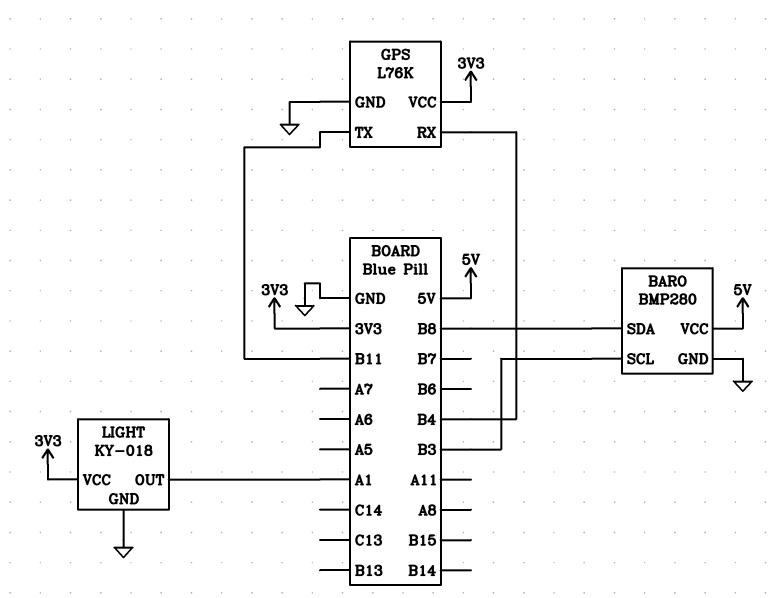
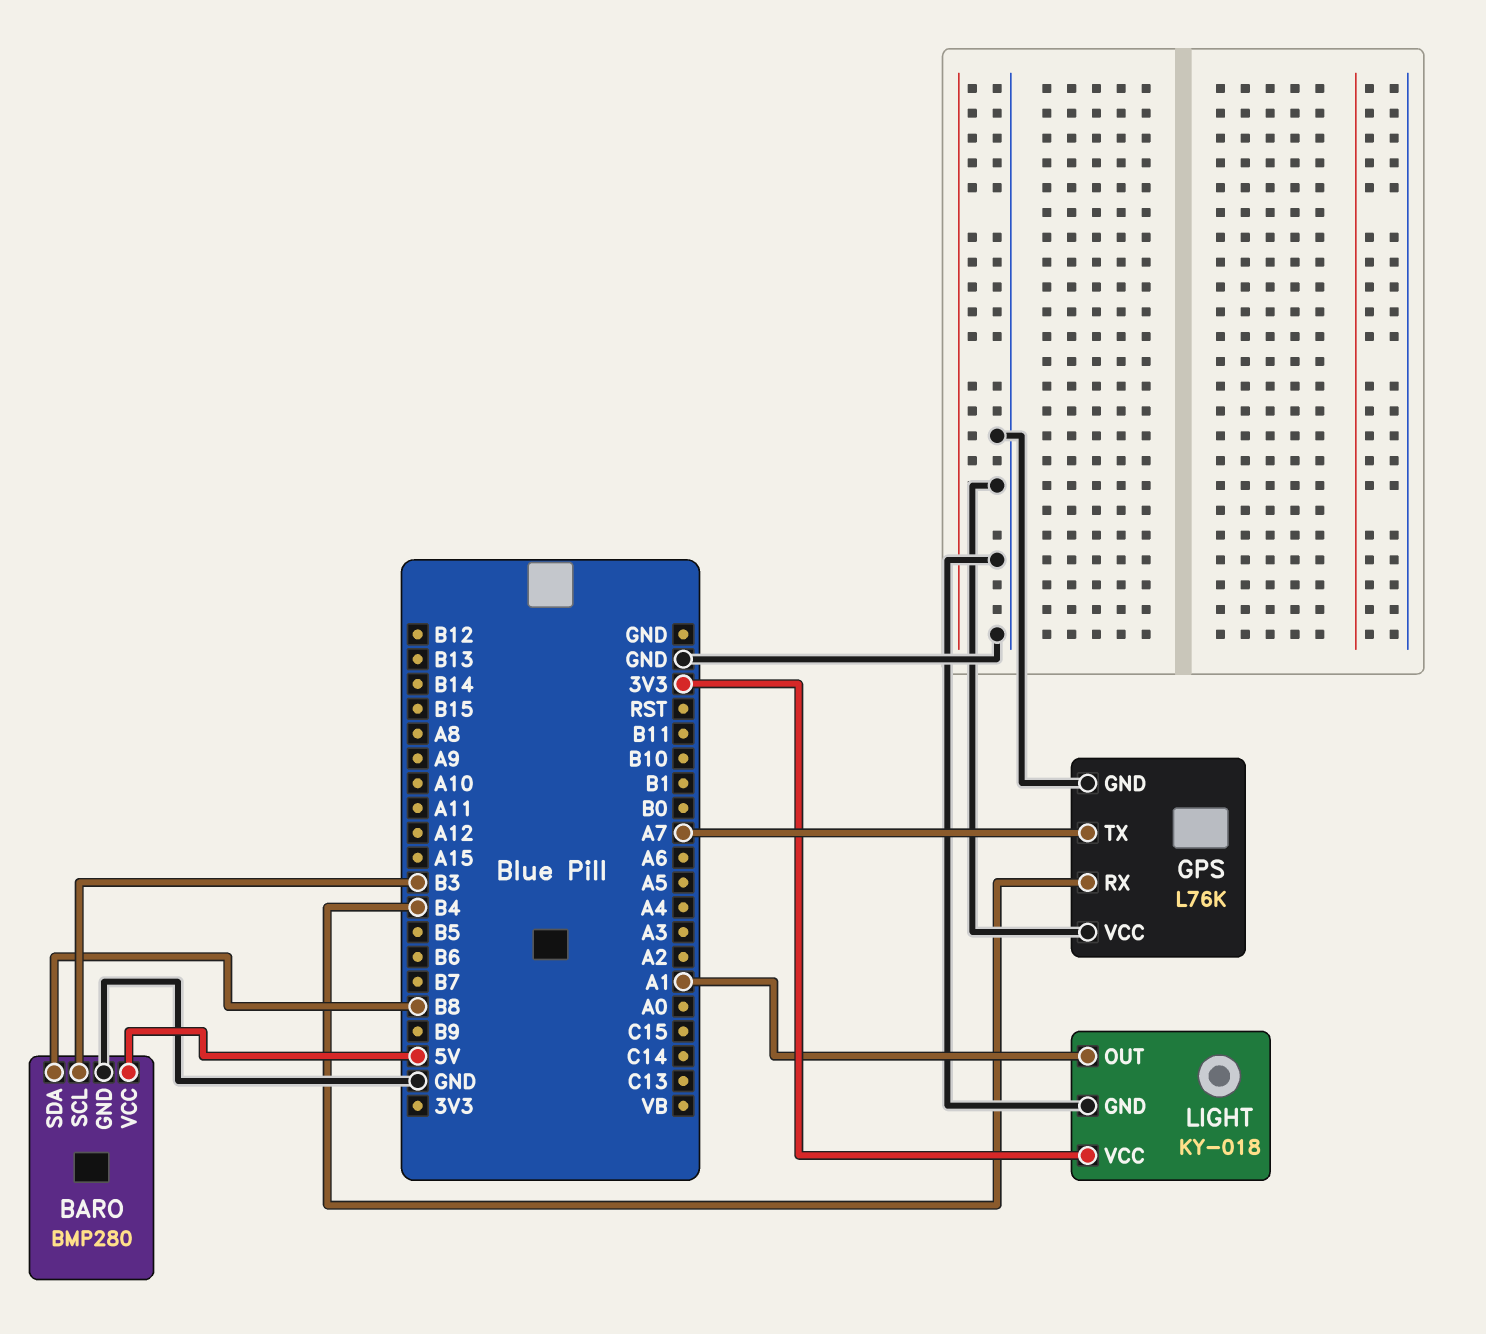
GPS pin TX: B11 -> A7
GPS pin VCC: 3V3 -> GND

